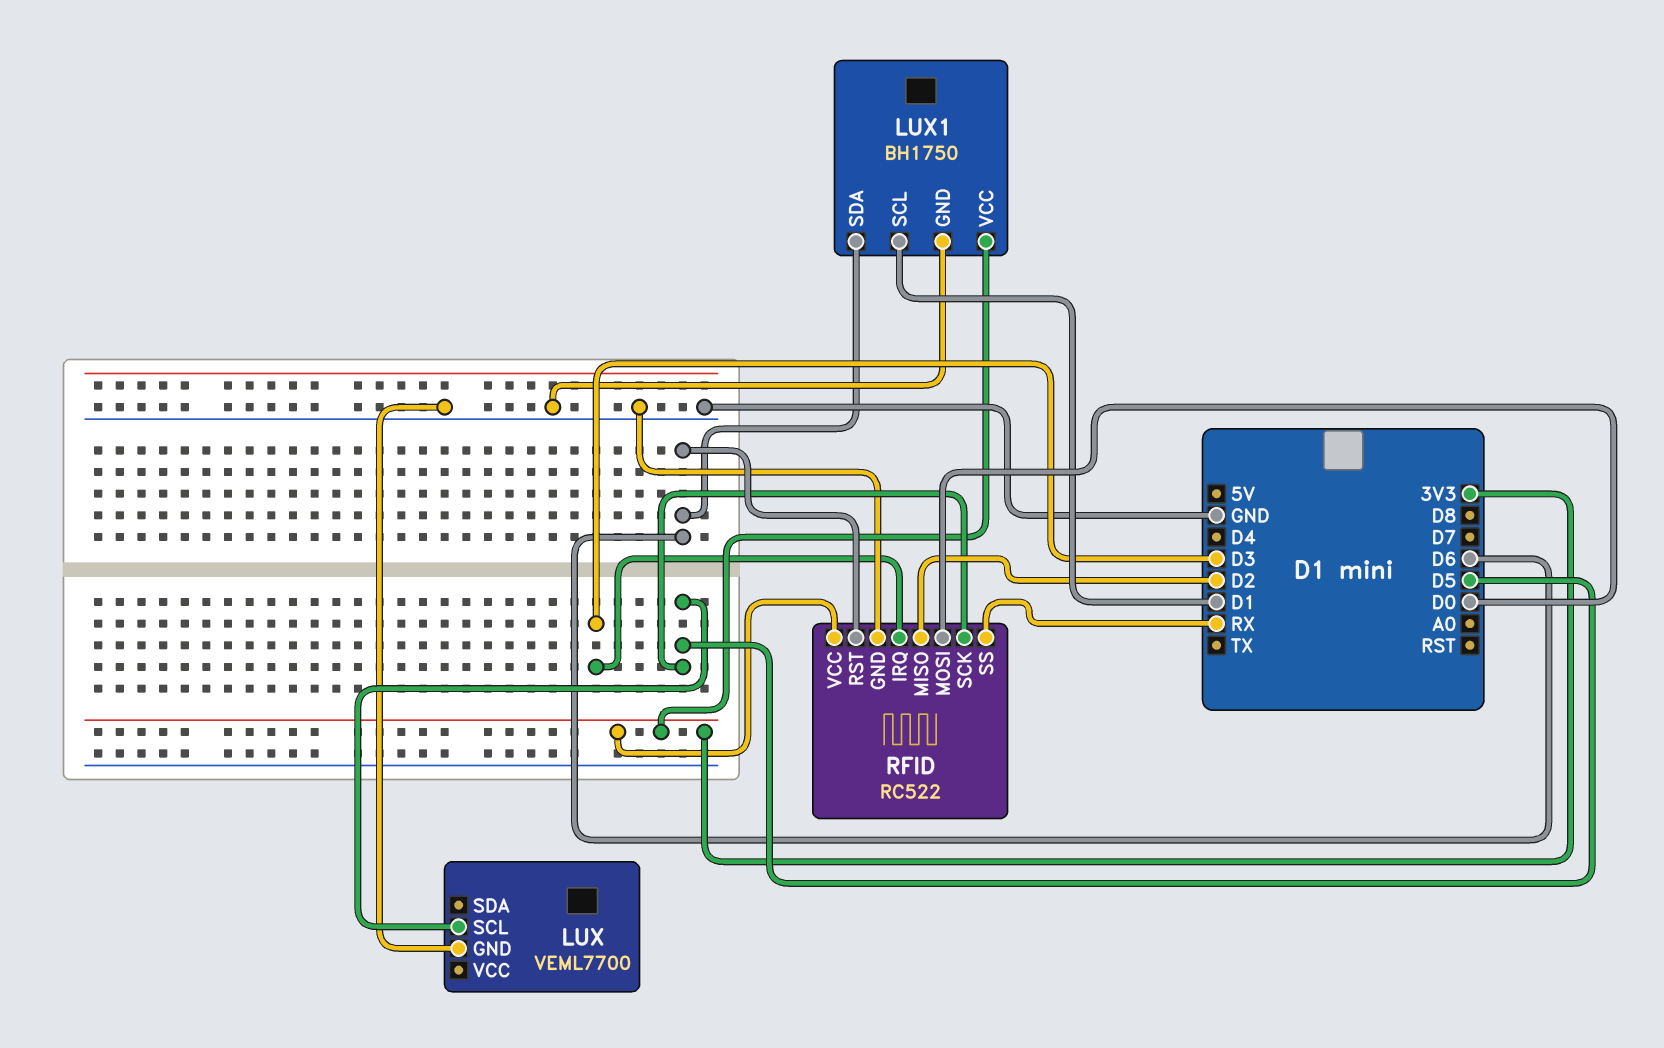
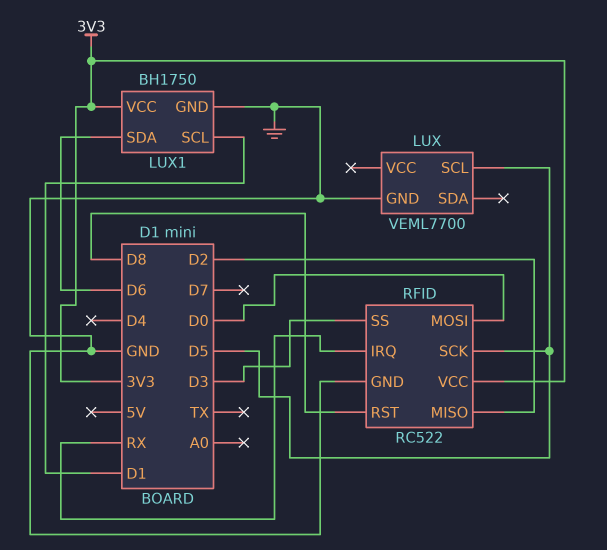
RFID pin IRQ: D3 -> RX
RFID pin RST: D6 -> D8
RFID pin SS: RX -> D3

